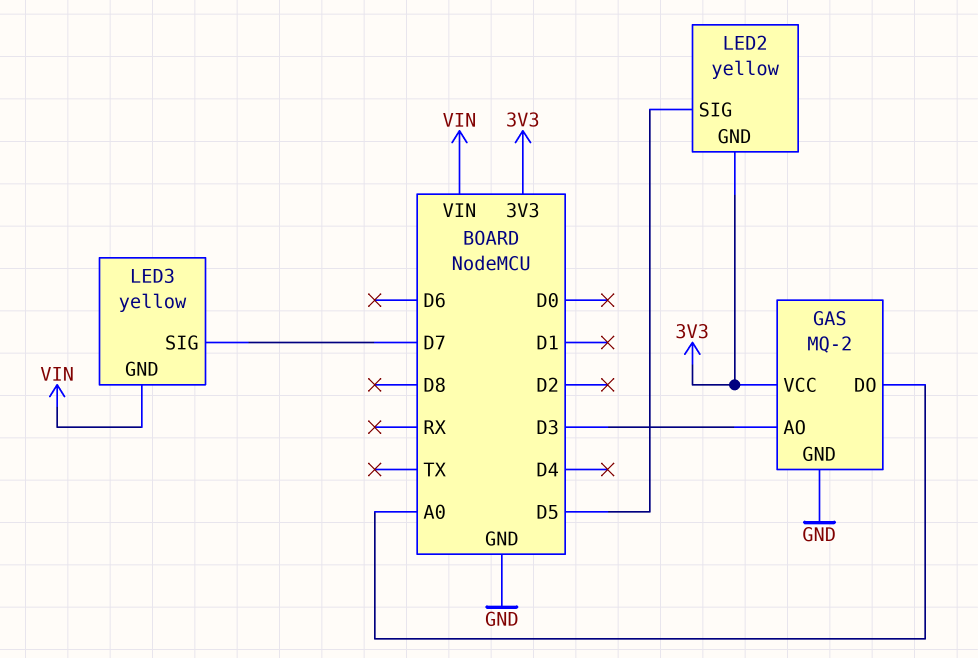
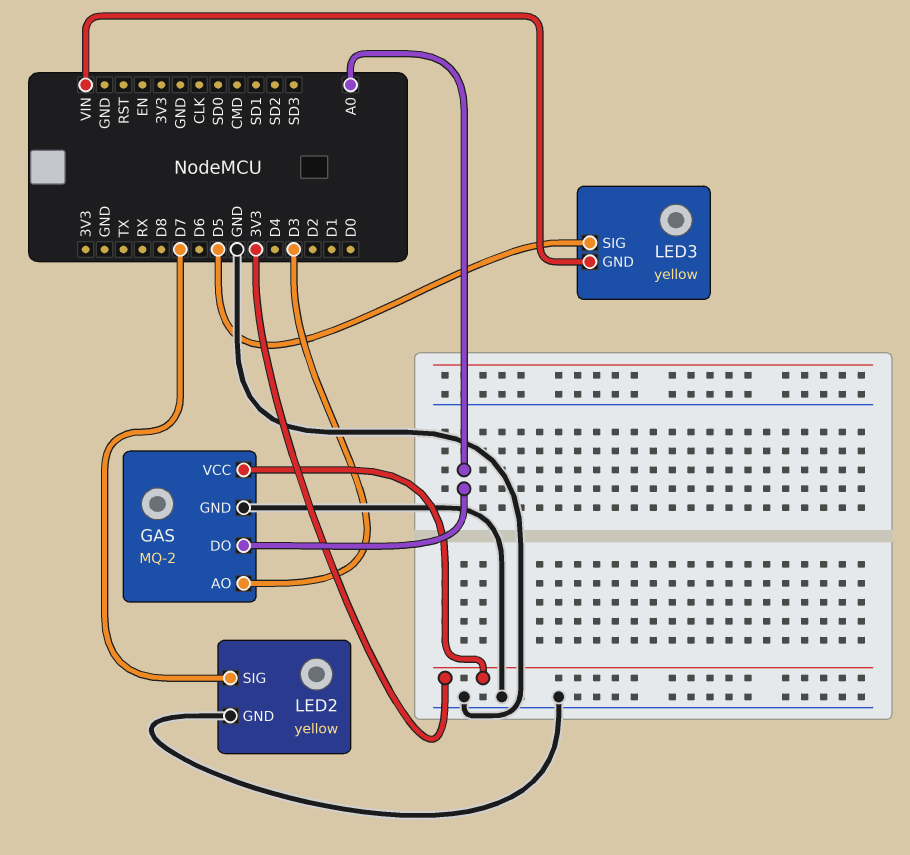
LED2 pin GND: 3V3 -> GND
LED2 pin SIG: D5 -> D7
LED3 pin SIG: D7 -> D5

